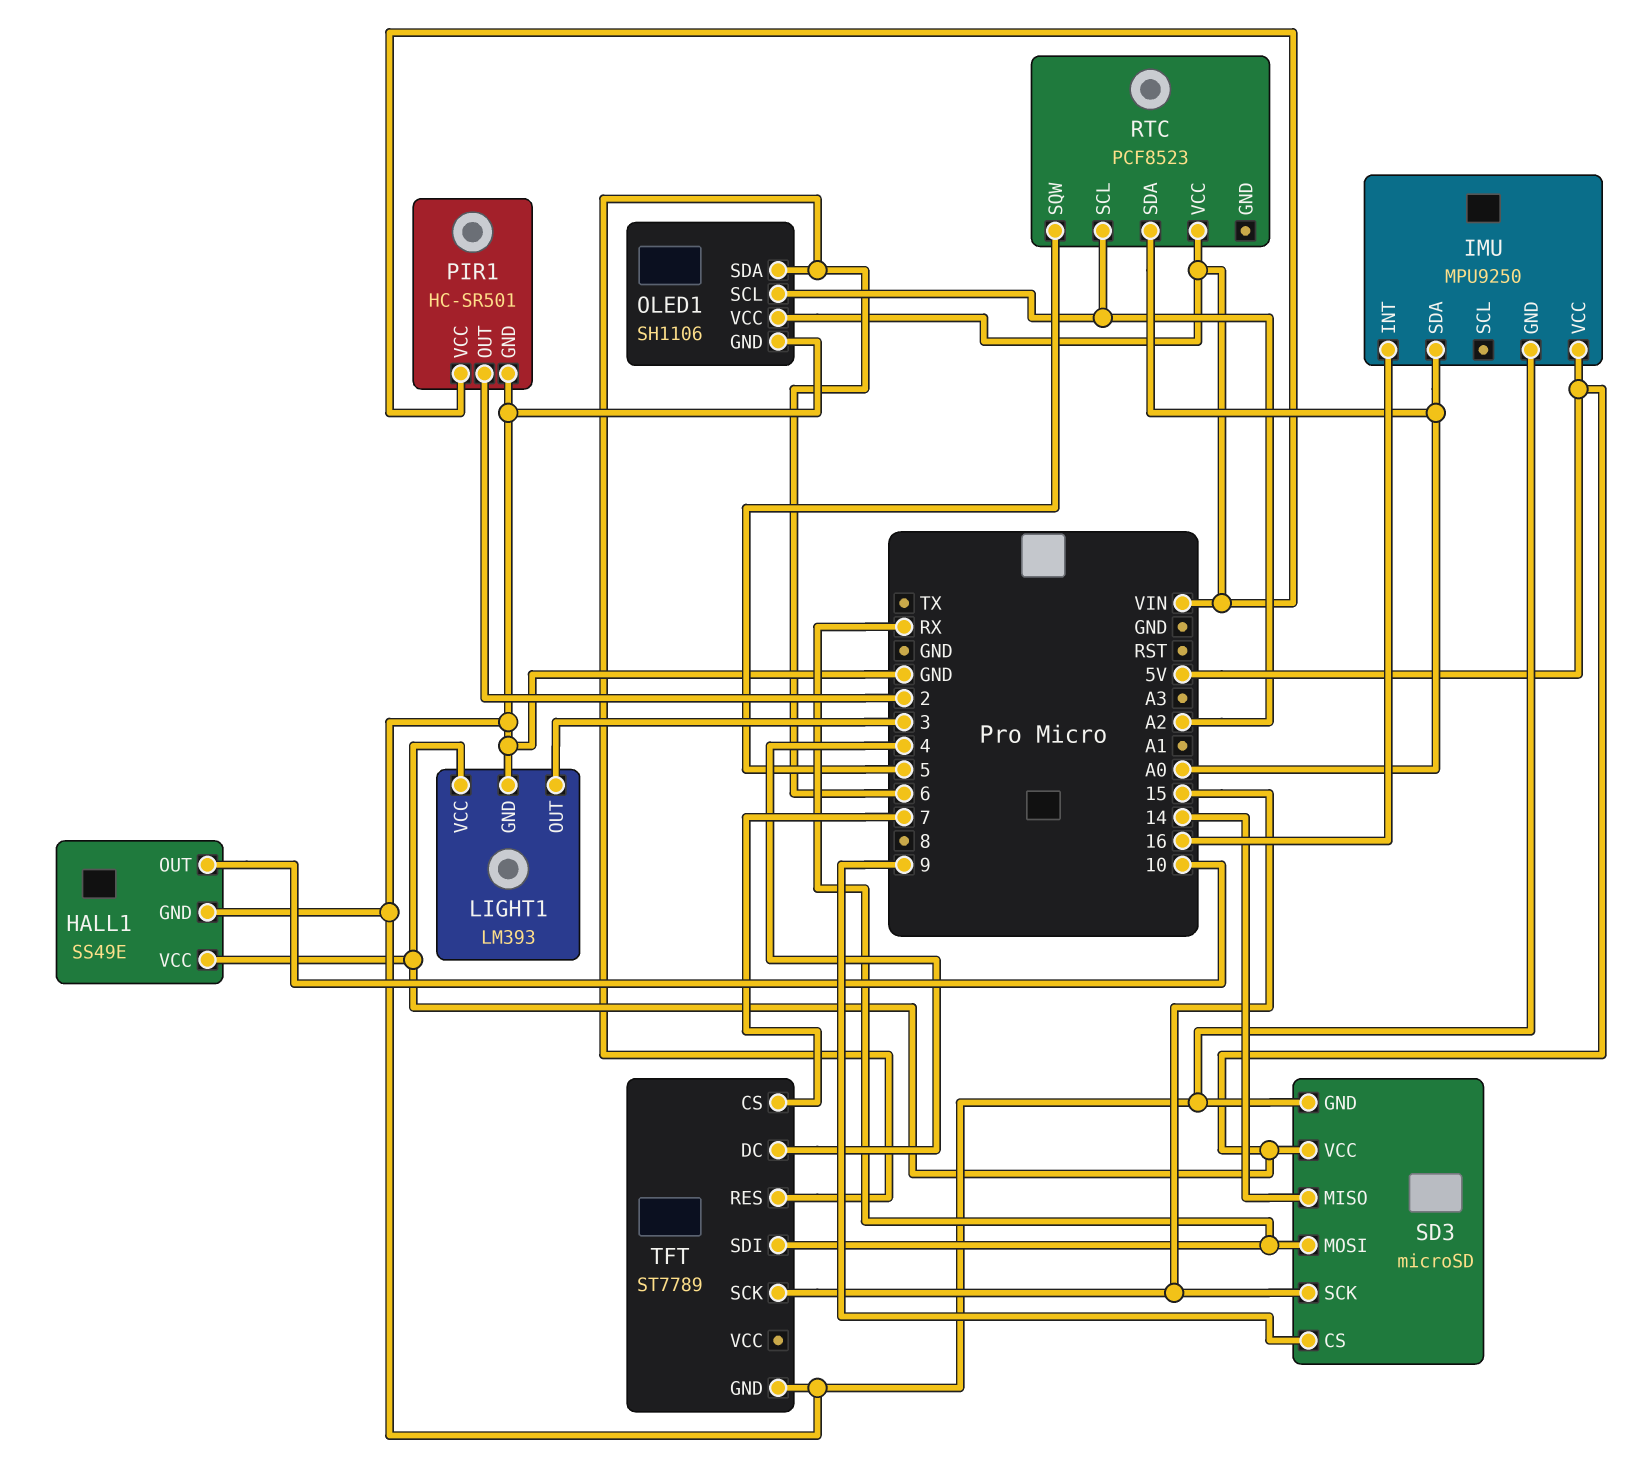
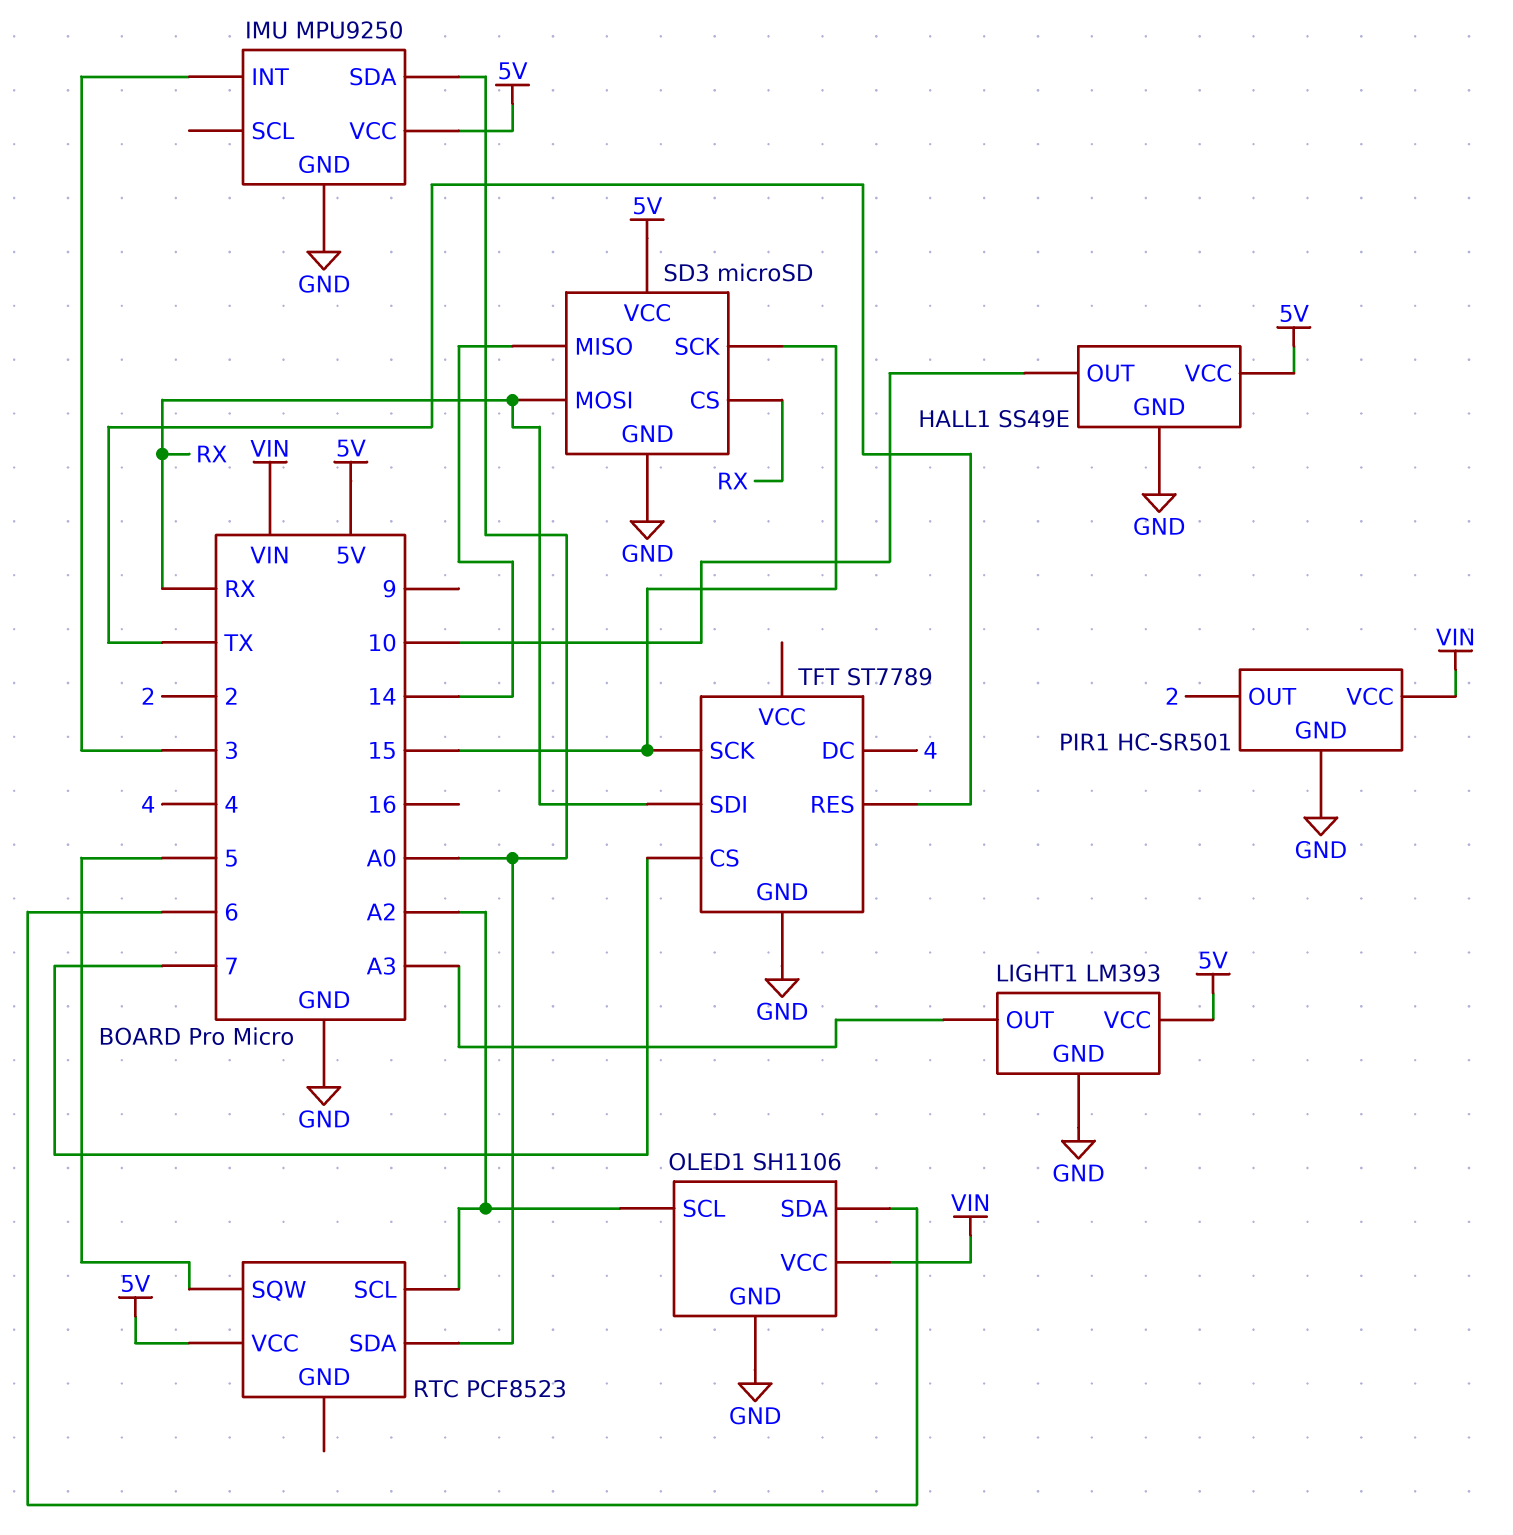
IMU pin INT: 16 -> 3
LIGHT1 pin OUT: 3 -> A3
RTC pin VCC: VIN -> 5V
SD3 pin CS: 9 -> RX
TFT pin RES: 6 -> TX

